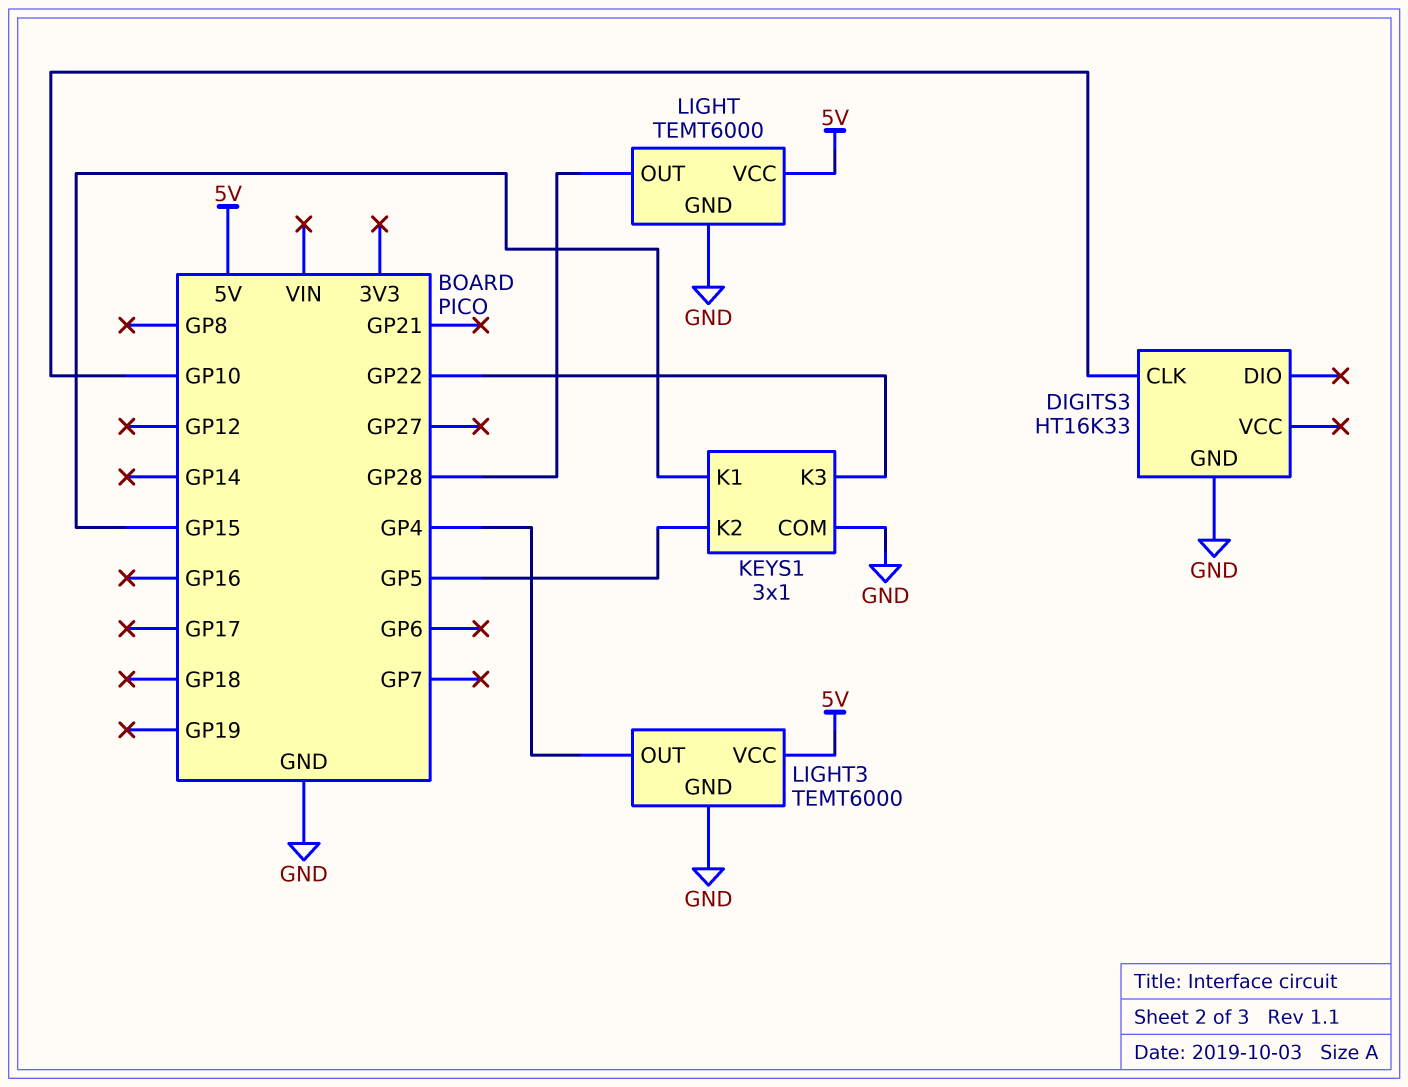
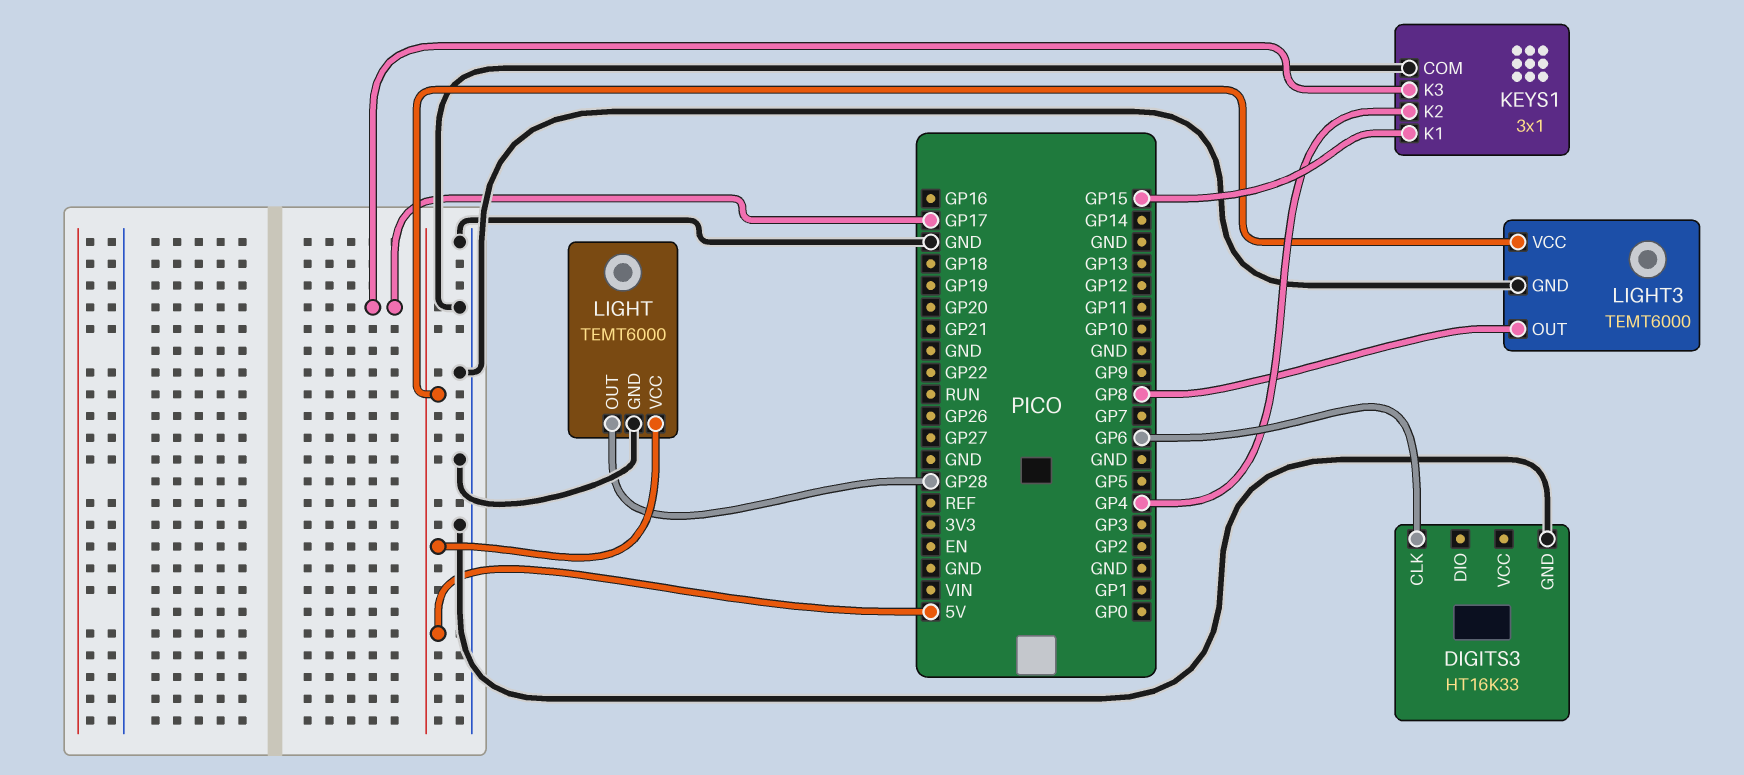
DIGITS3 pin CLK: GP10 -> GP6
KEYS1 pin K2: GP5 -> GP4
KEYS1 pin K3: GP22 -> GP17
LIGHT3 pin OUT: GP4 -> GP8

